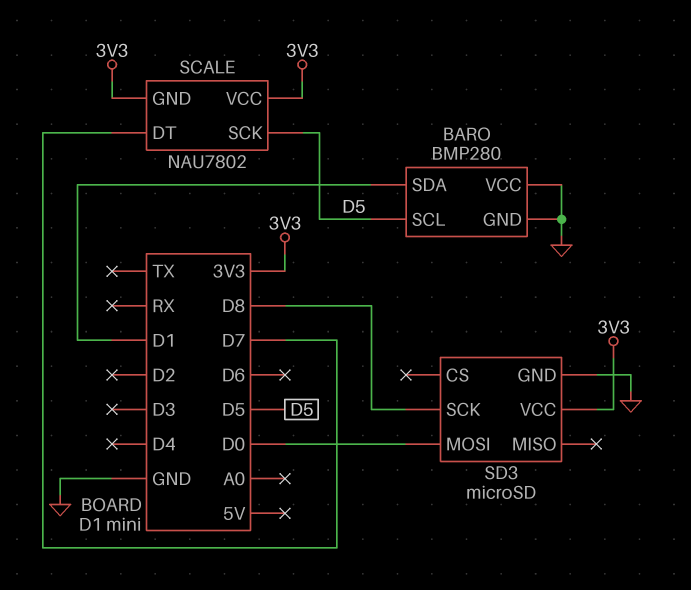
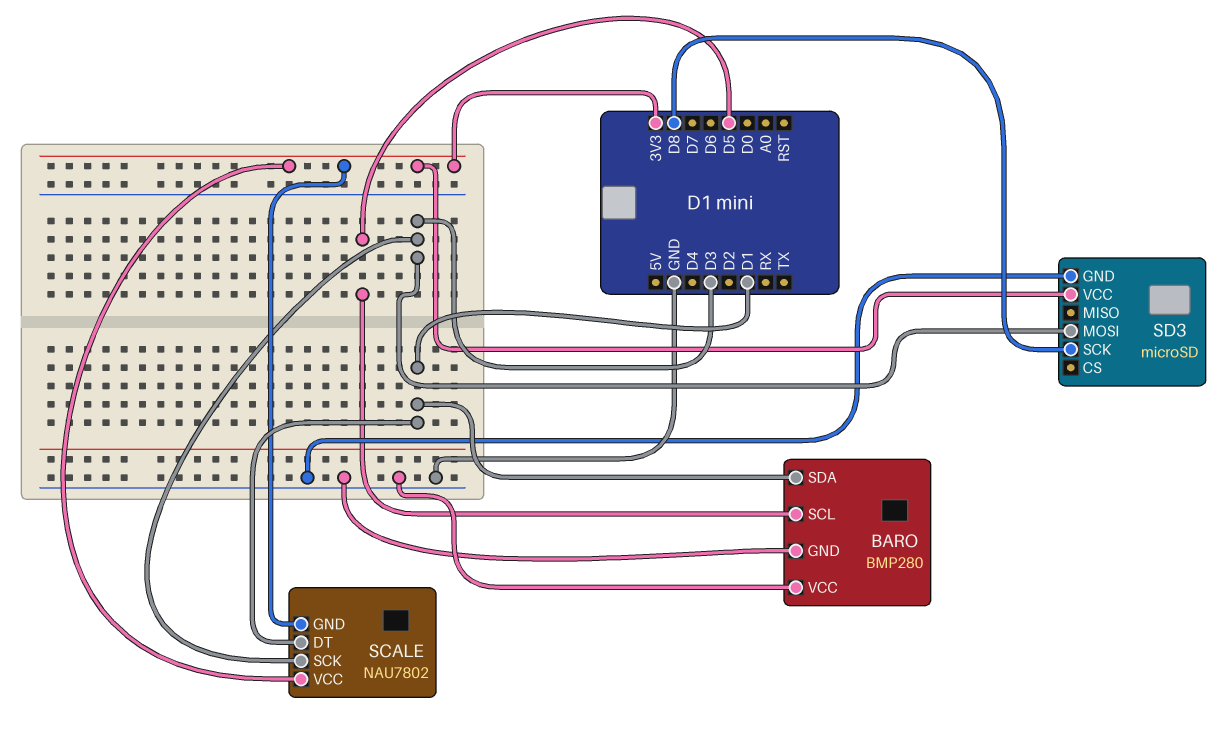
SCALE pin DT: D7 -> D1
SCALE pin SCK: D5 -> D3
SD3 pin MOSI: D0 -> D3

